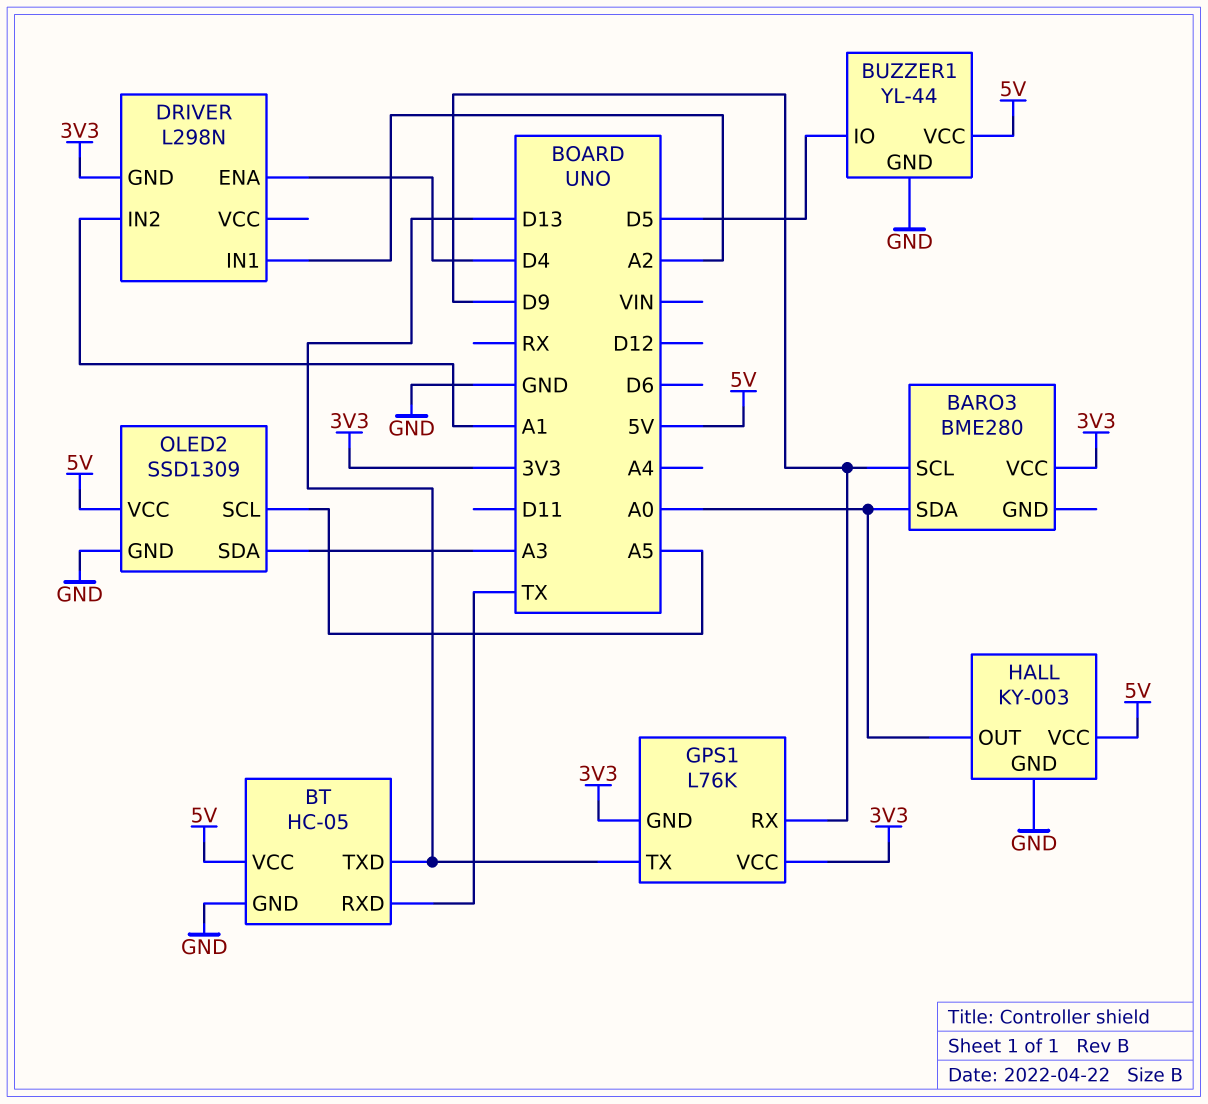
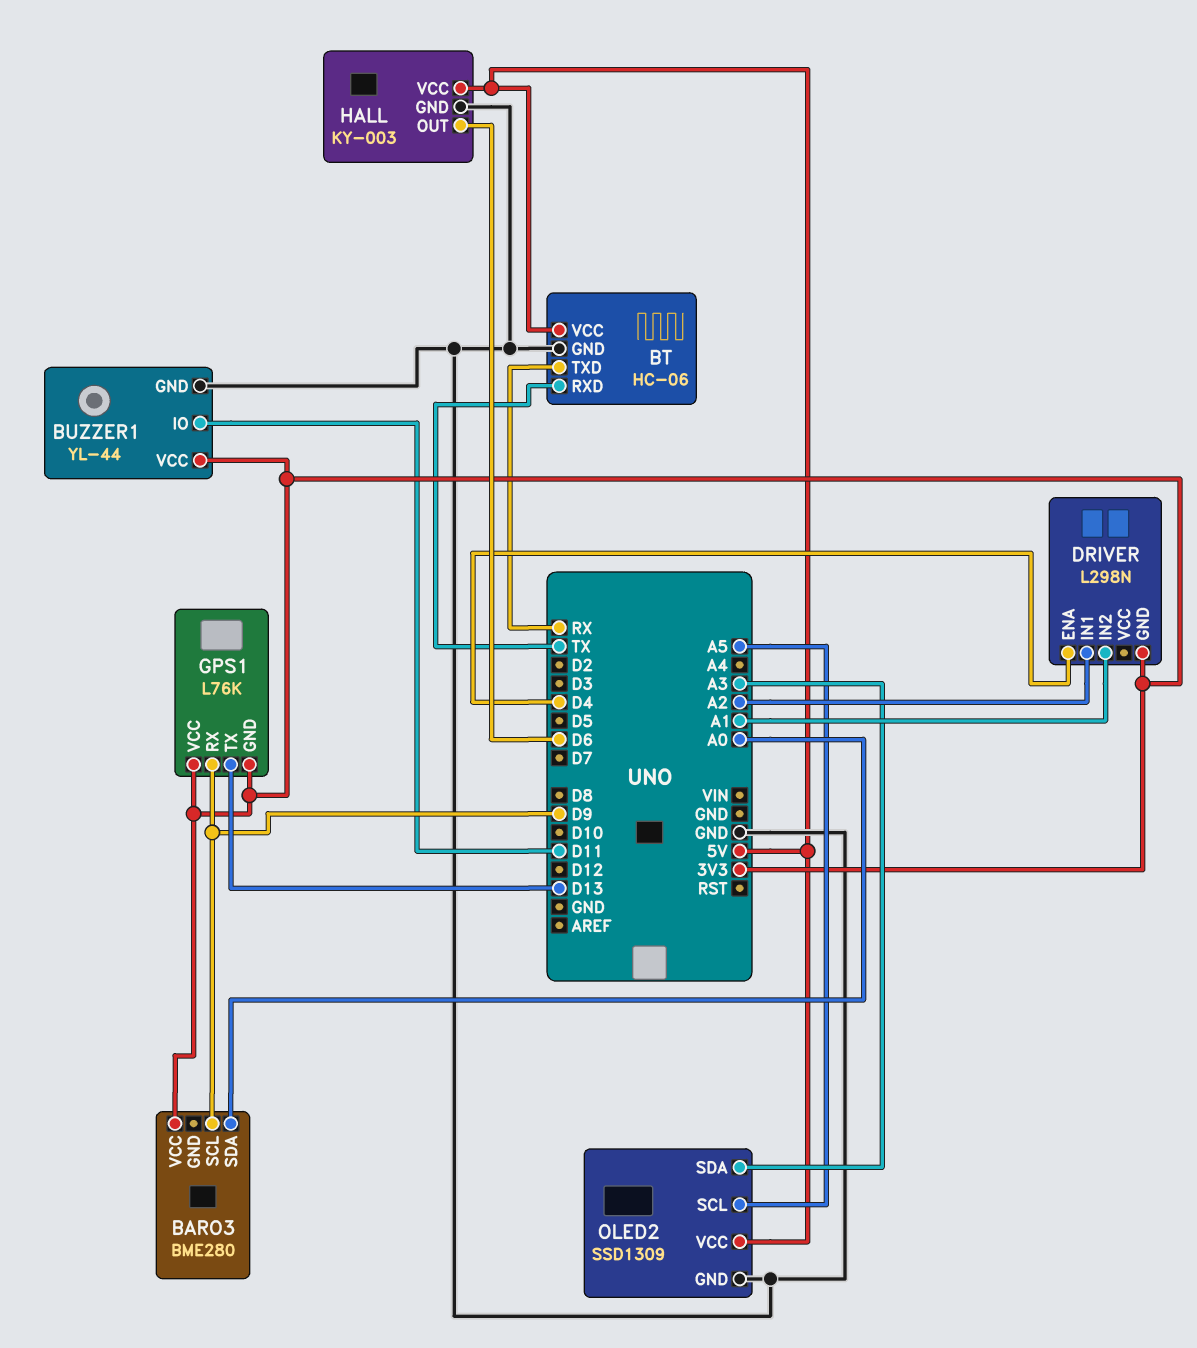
BT: HC-05 -> HC-06
BT pin TXD: D13 -> RX
BUZZER1 pin IO: D5 -> D11
BUZZER1 pin VCC: 5V -> 3V3
HALL pin OUT: A0 -> D6

